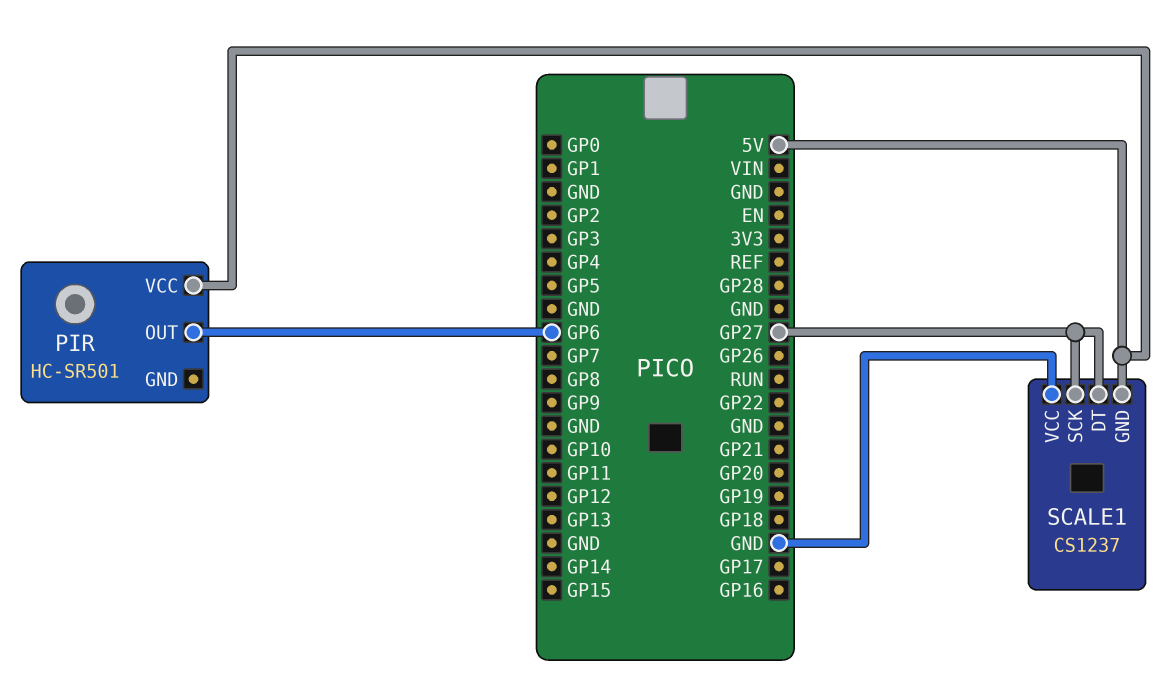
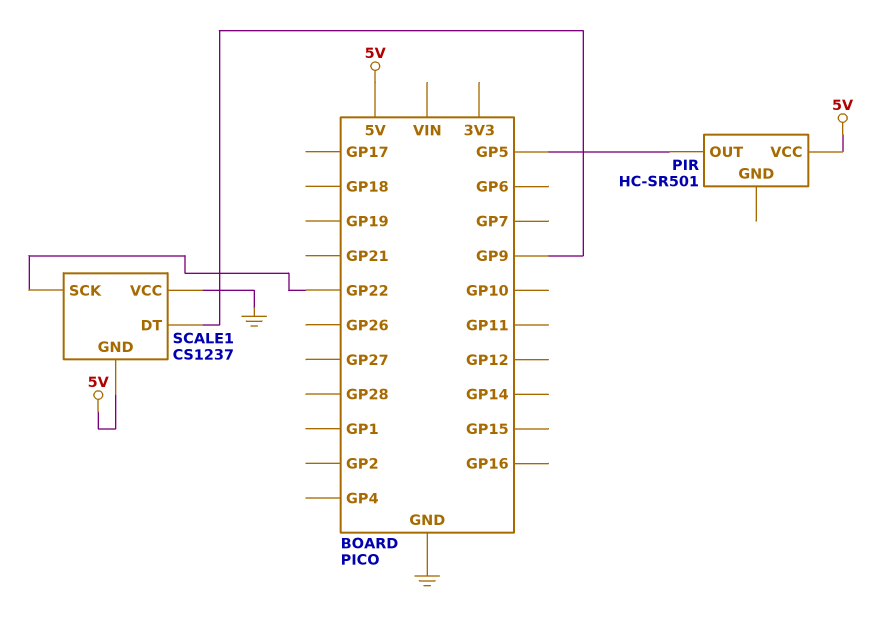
PIR pin OUT: GP6 -> GP5
SCALE1 pin DT: GP27 -> GP9
SCALE1 pin SCK: GP27 -> GP22

